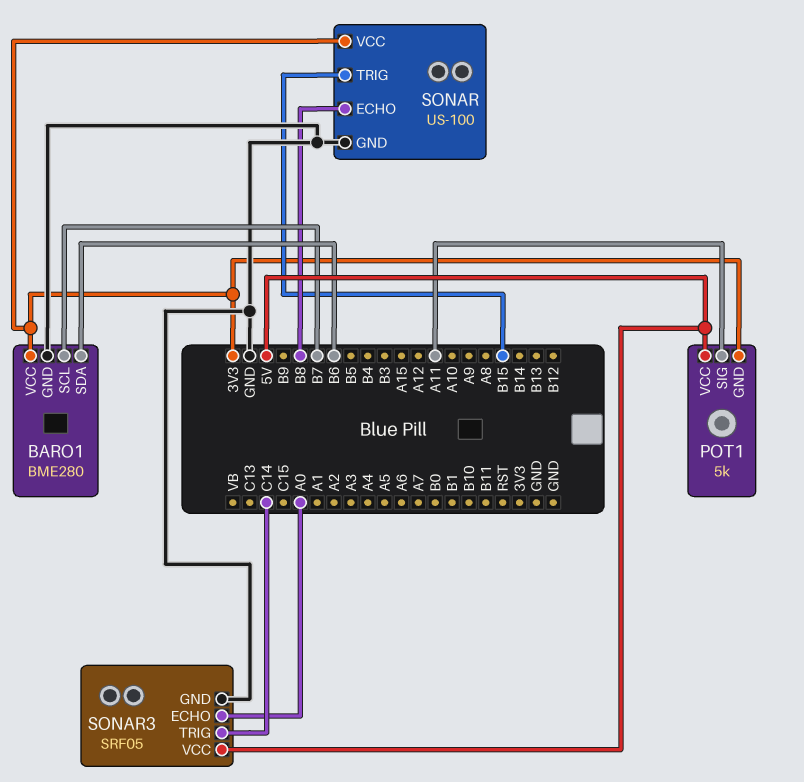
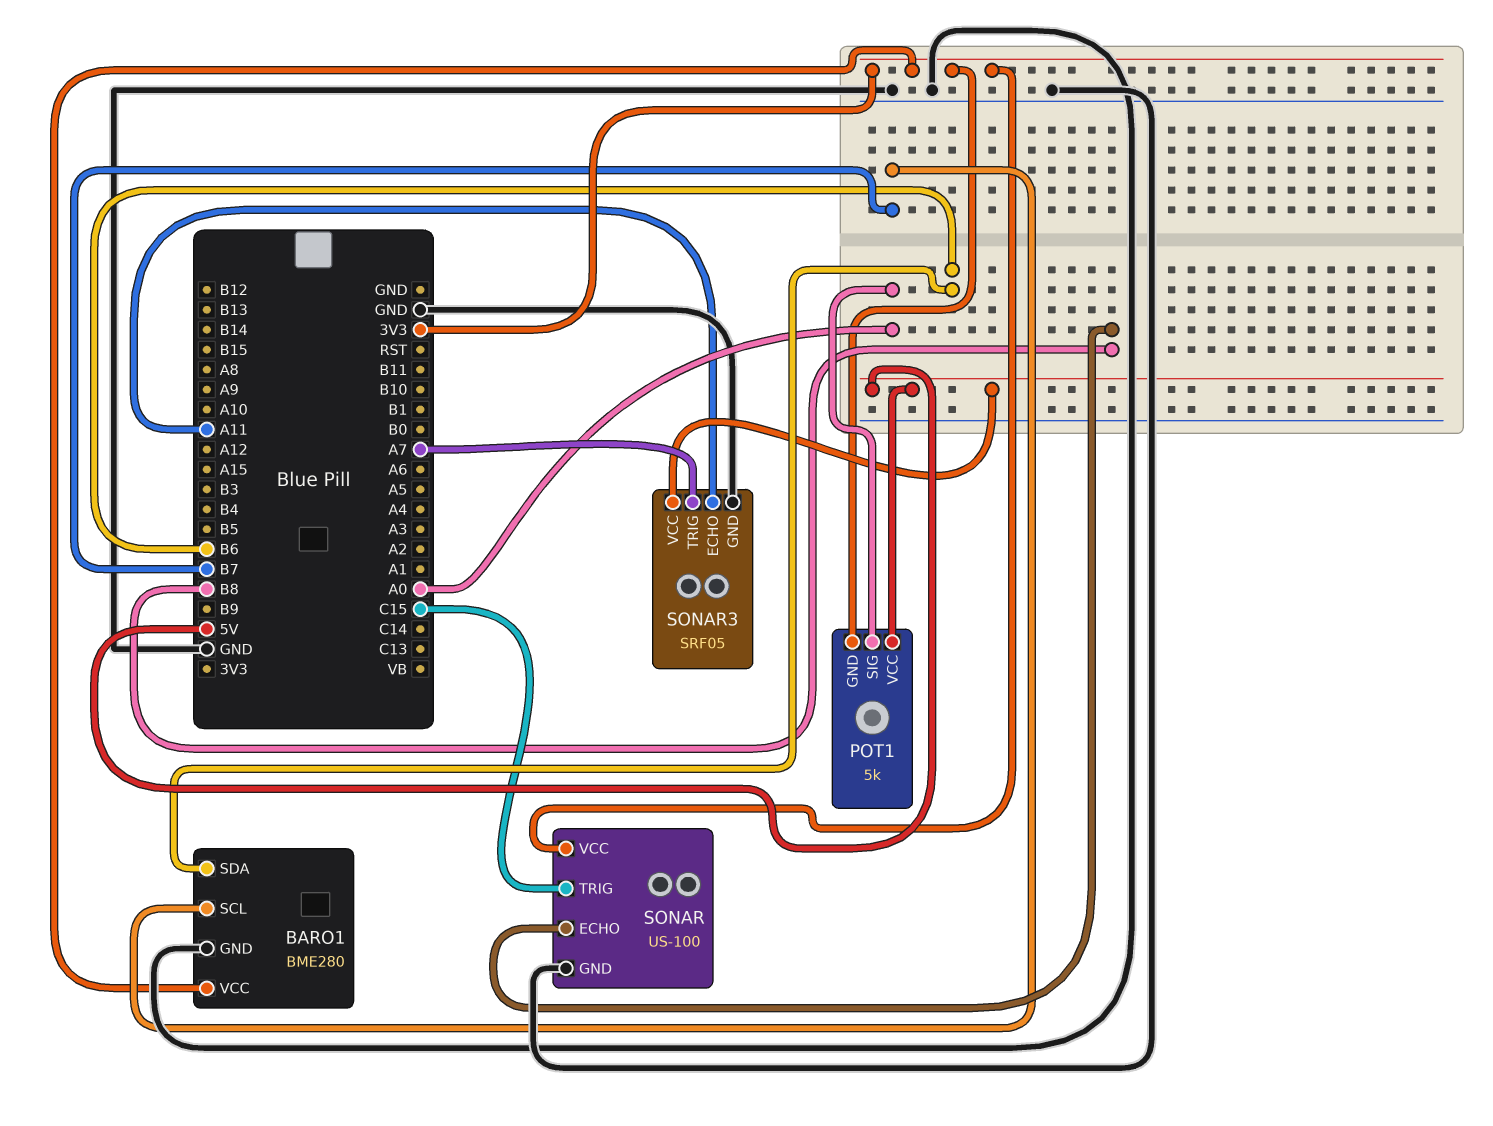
POT1 pin SIG: A11 -> A0
SONAR pin TRIG: B15 -> C15
SONAR3 pin ECHO: A0 -> A11
SONAR3 pin TRIG: C14 -> A7

